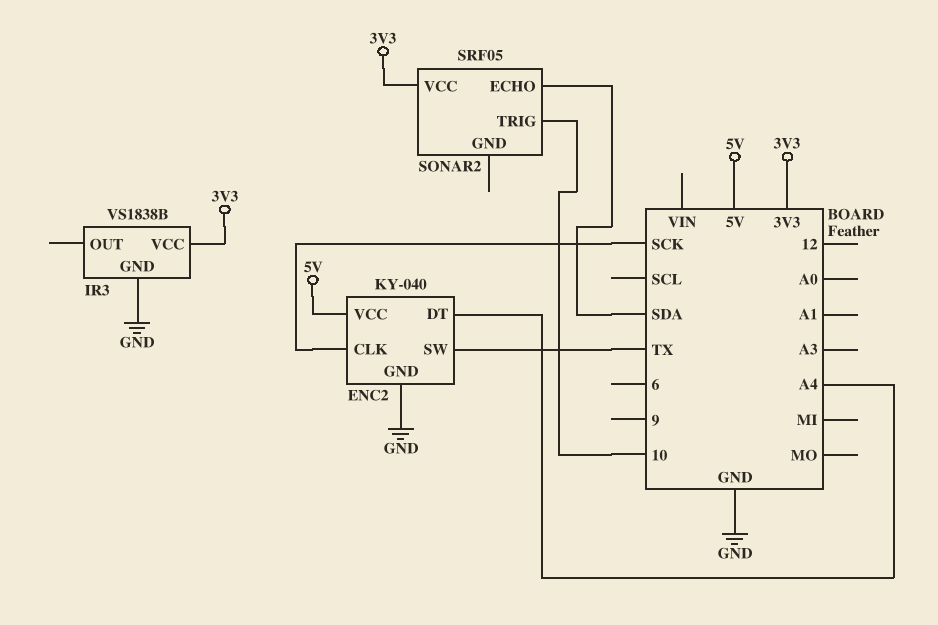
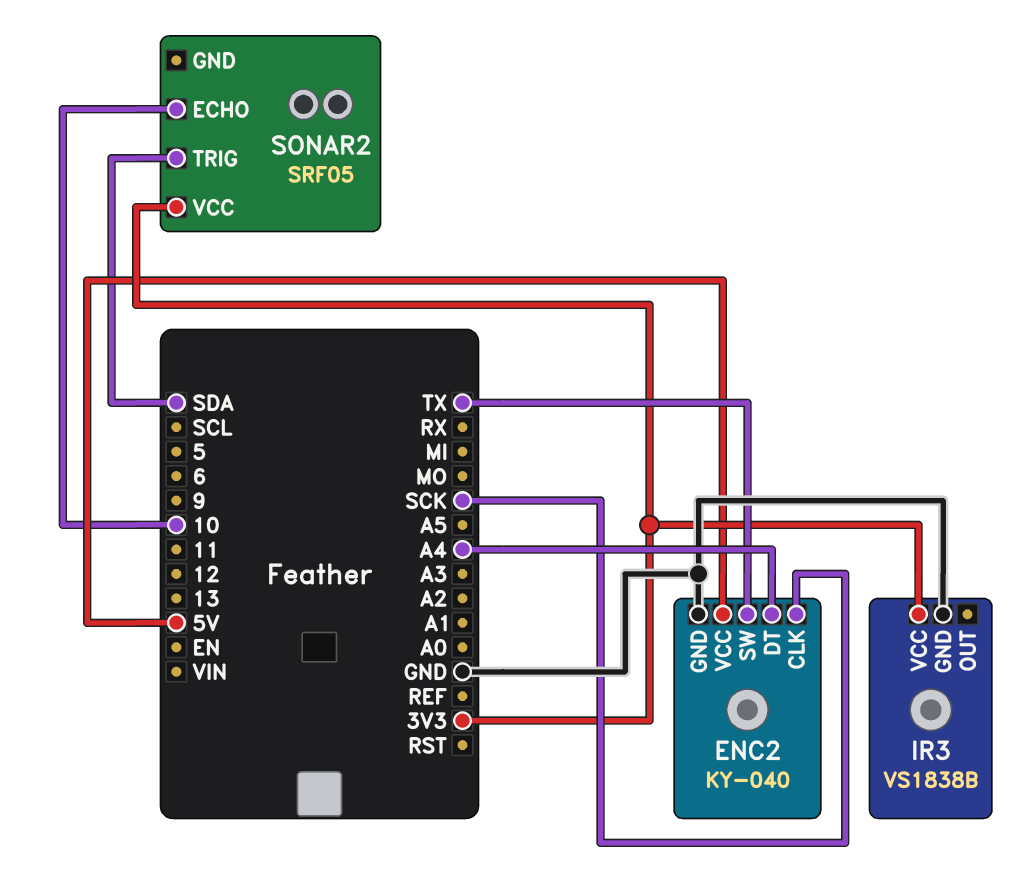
SONAR2 pin ECHO: SDA -> 10
SONAR2 pin TRIG: 10 -> SDA

